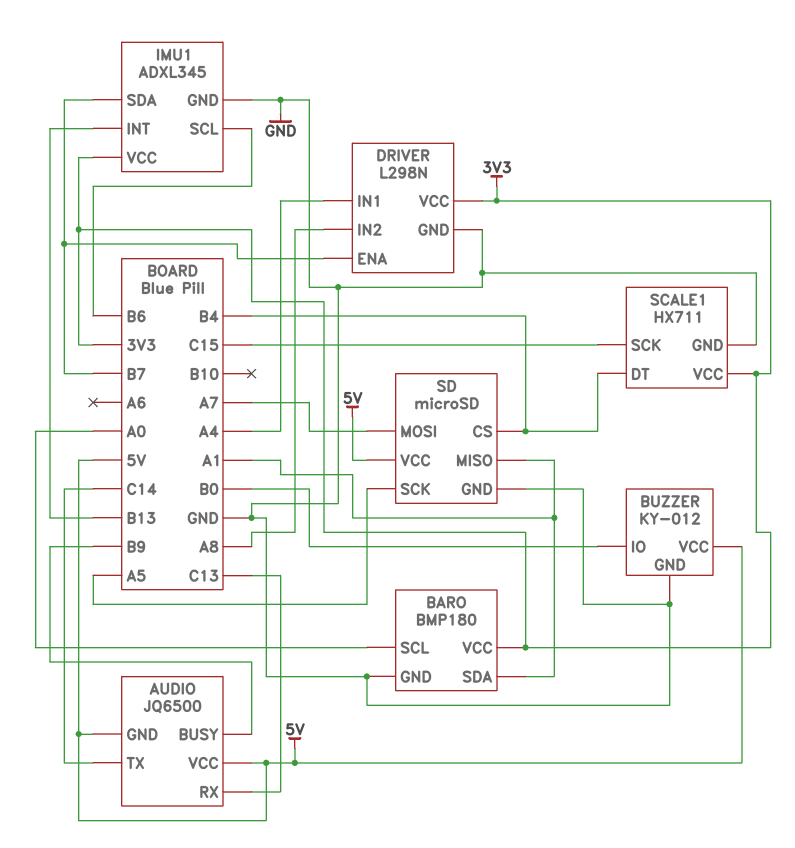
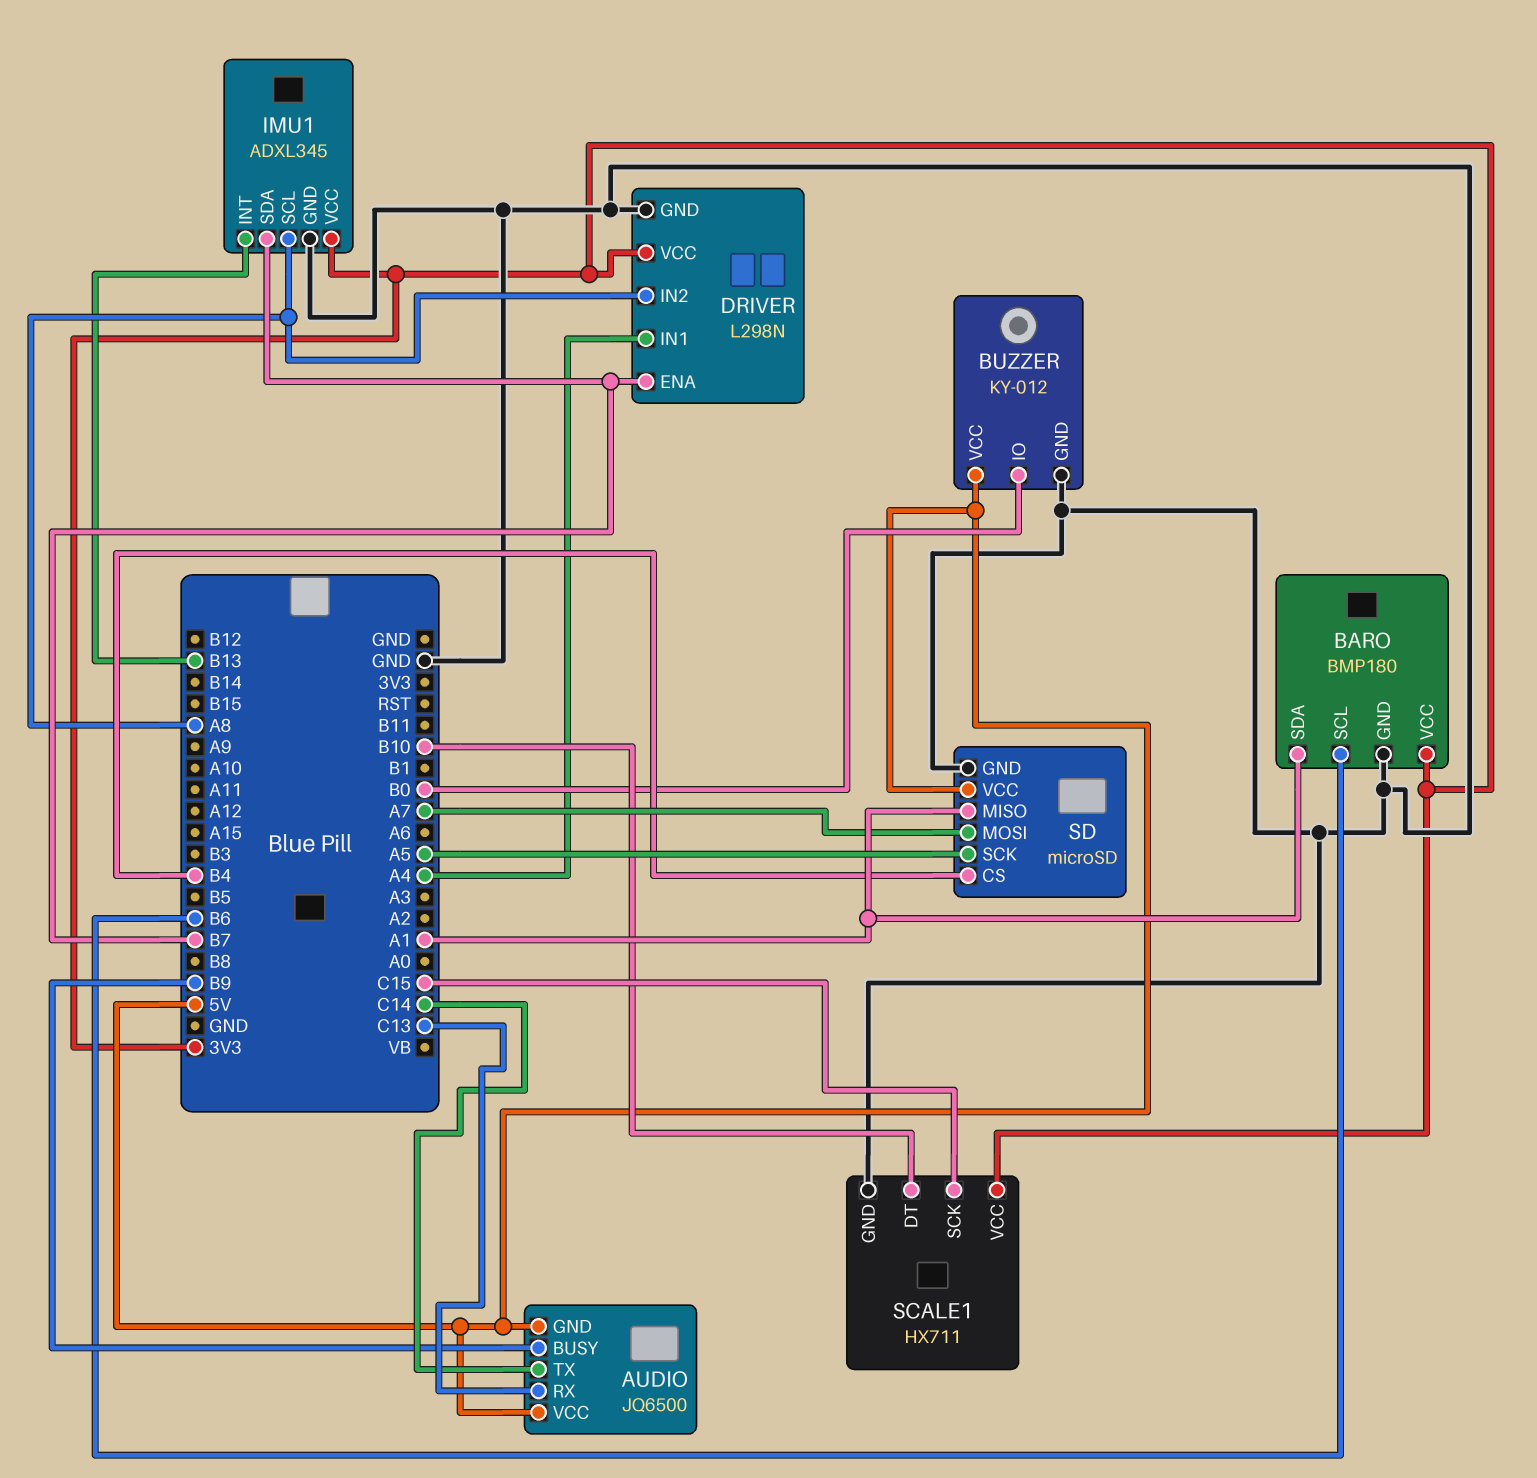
BARO pin SCL: A0 -> B6
IMU1 pin SCL: B6 -> A8
SCALE1 pin DT: B4 -> B10

